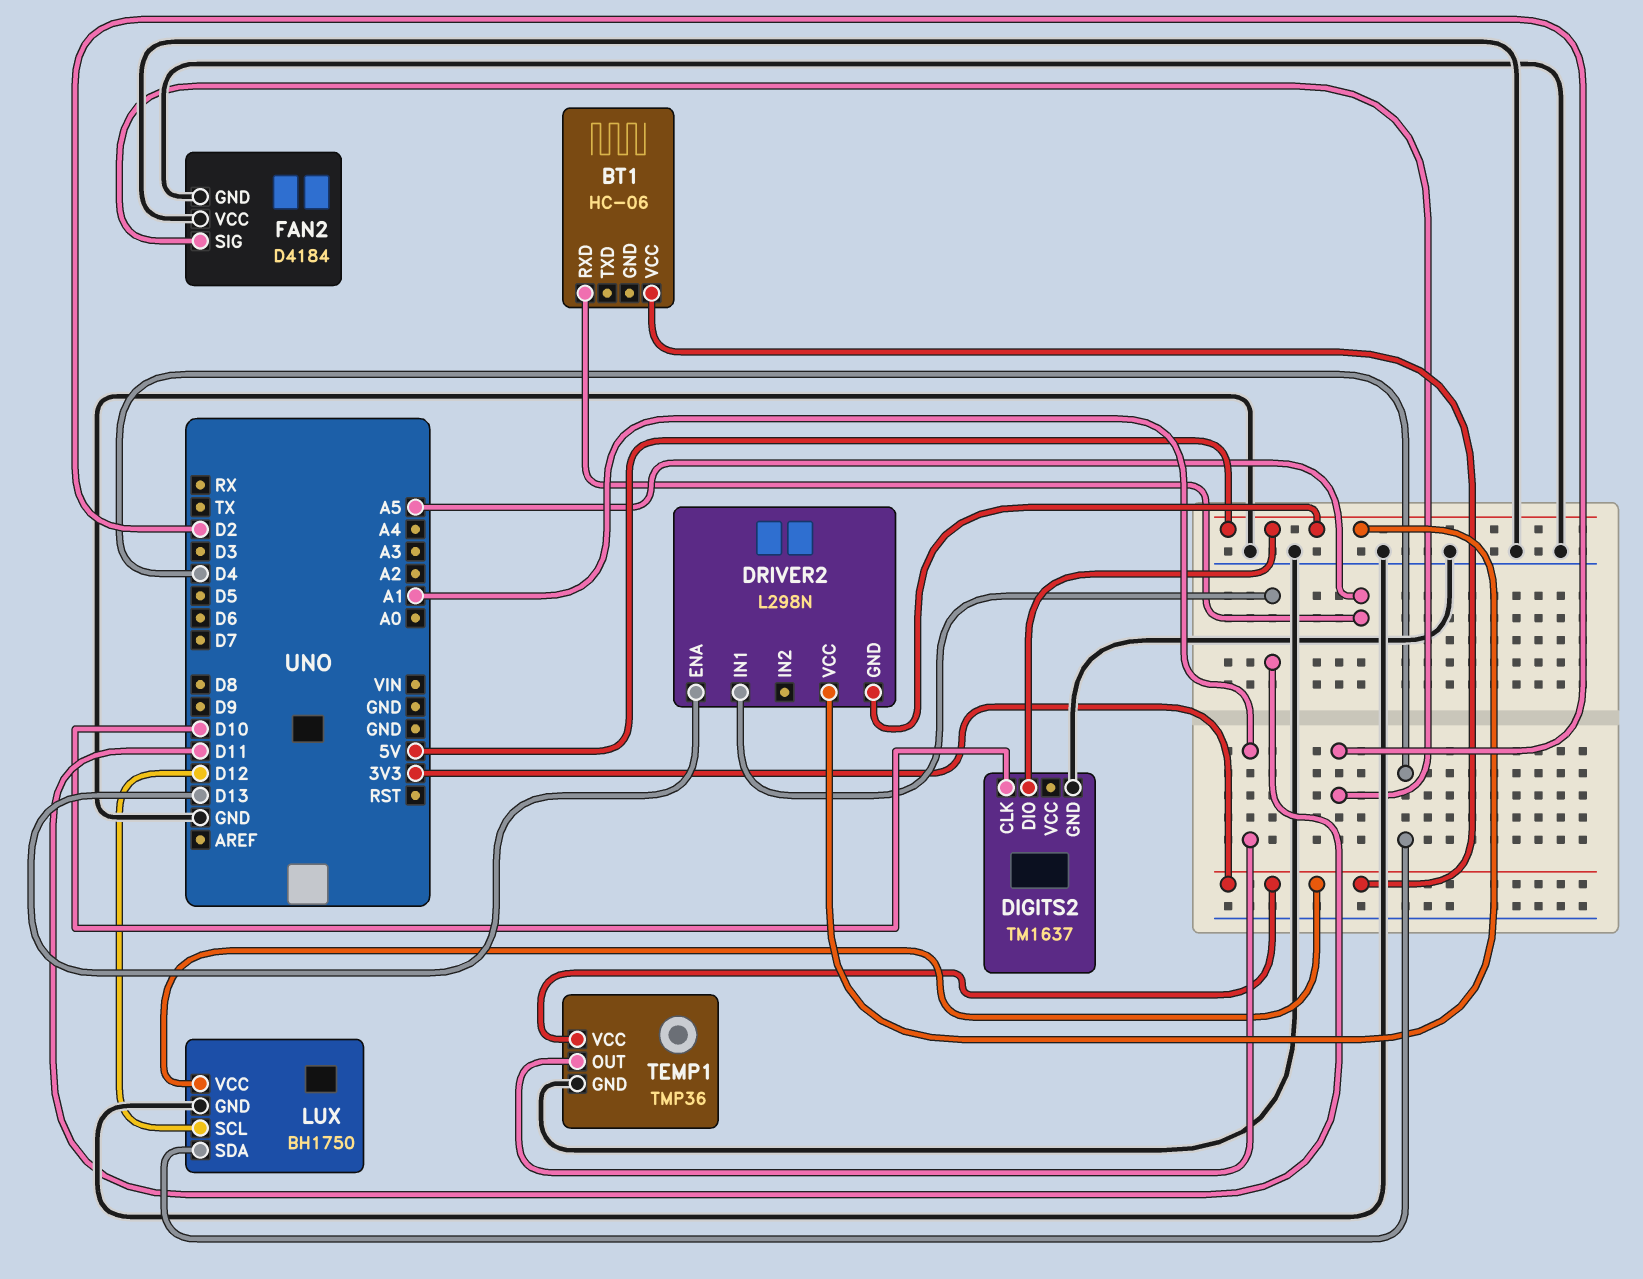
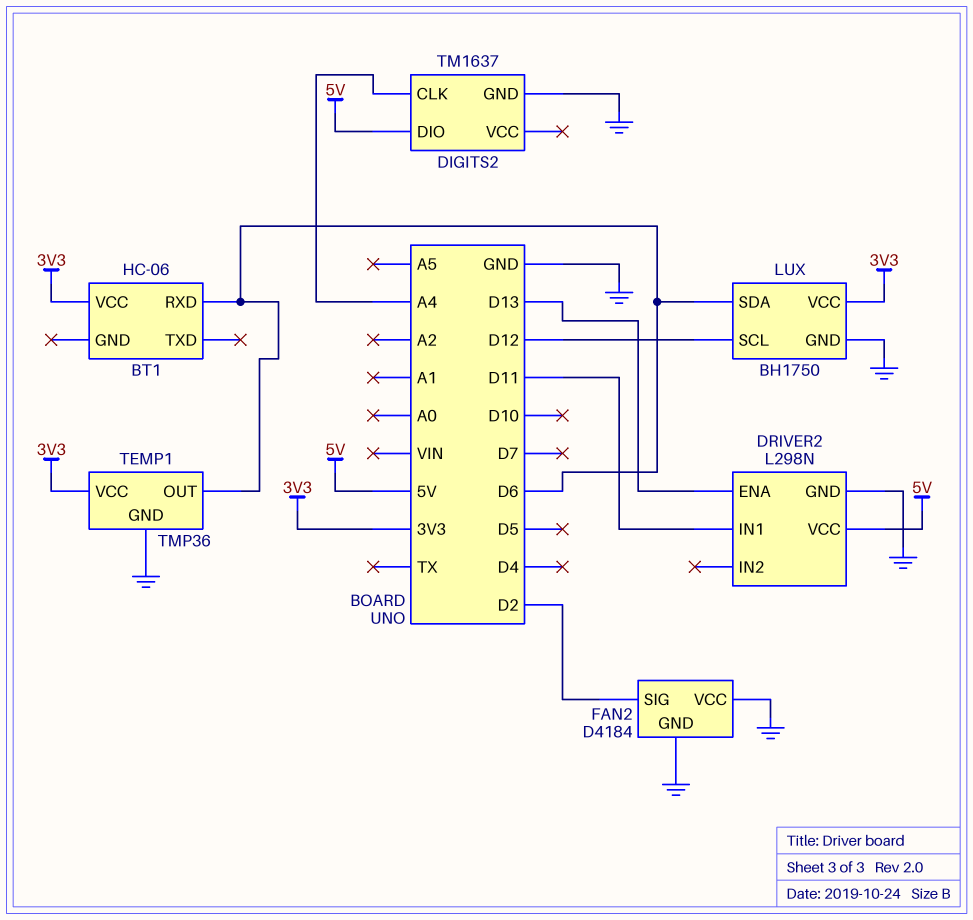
BT1 pin RXD: A5 -> D6
DIGITS2 pin CLK: D10 -> A4
DRIVER2 pin GND: 5V -> GND
LUX pin SDA: D4 -> D6
TEMP1 pin OUT: A1 -> D6

